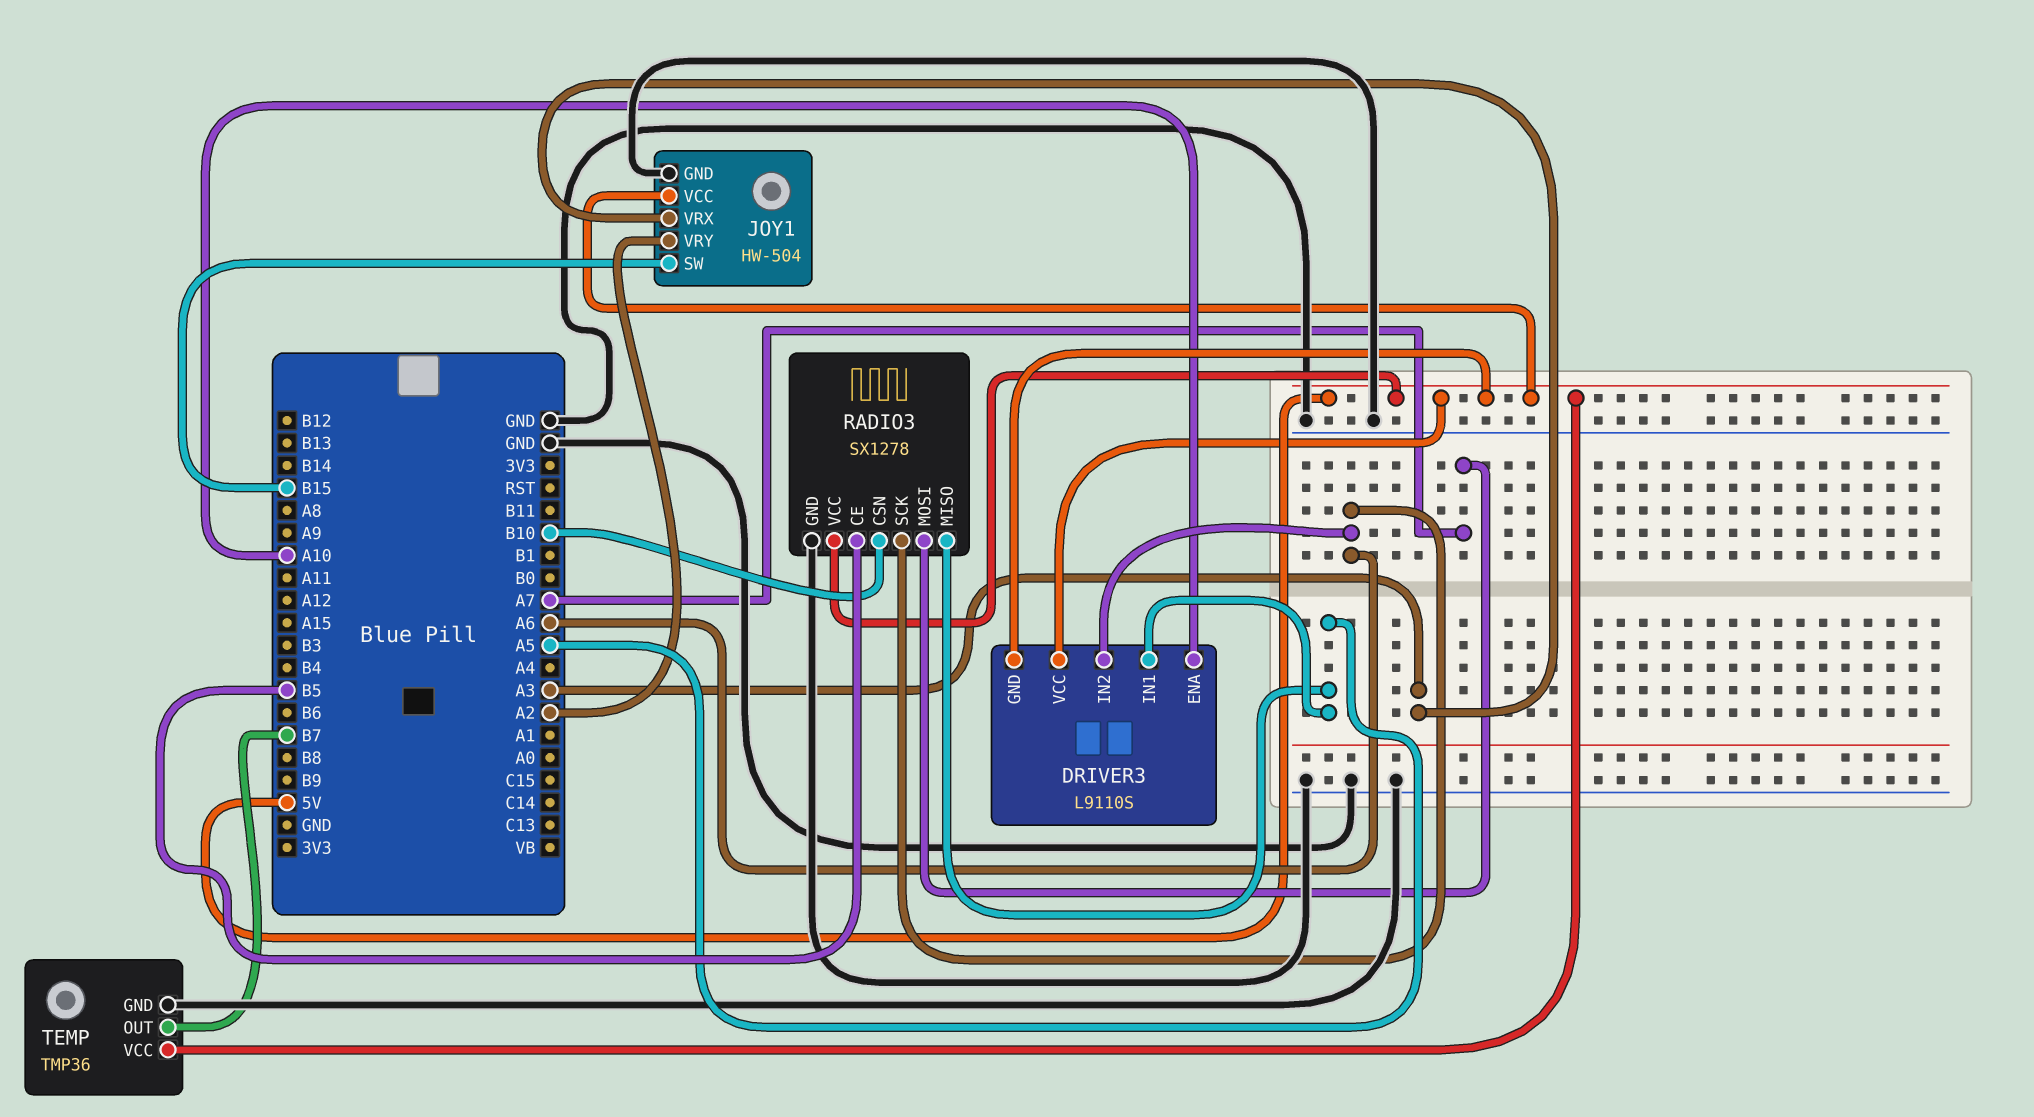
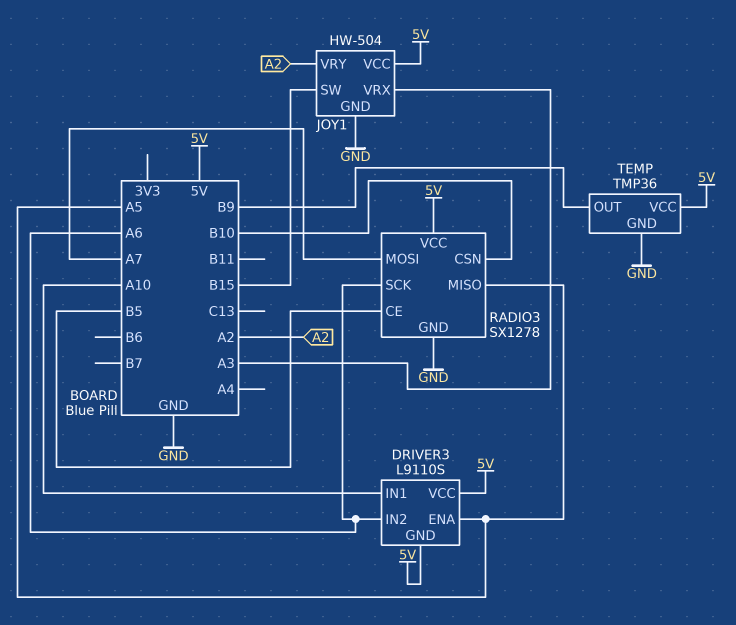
DRIVER3 pin ENA: A10 -> A5
DRIVER3 pin IN1: A5 -> A10
TEMP pin OUT: B7 -> B9

